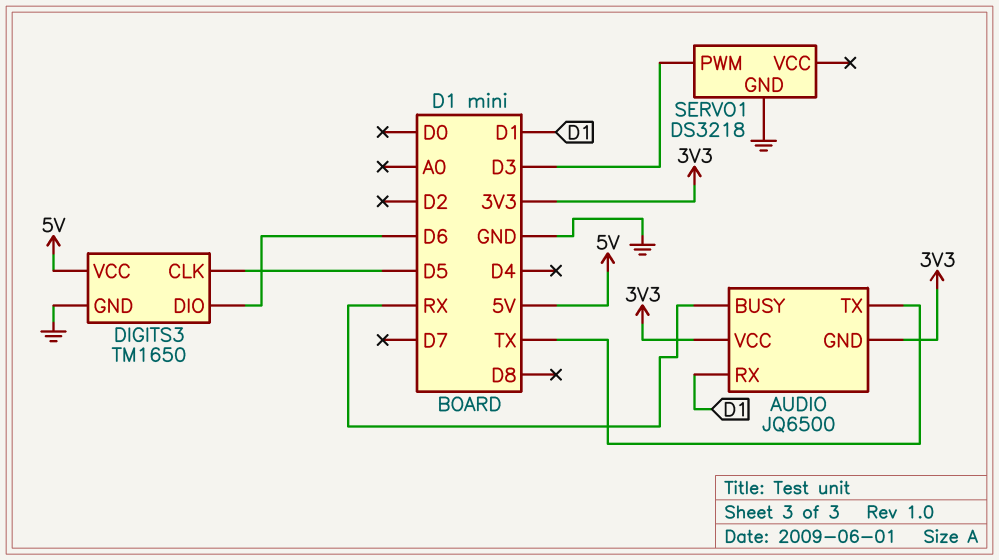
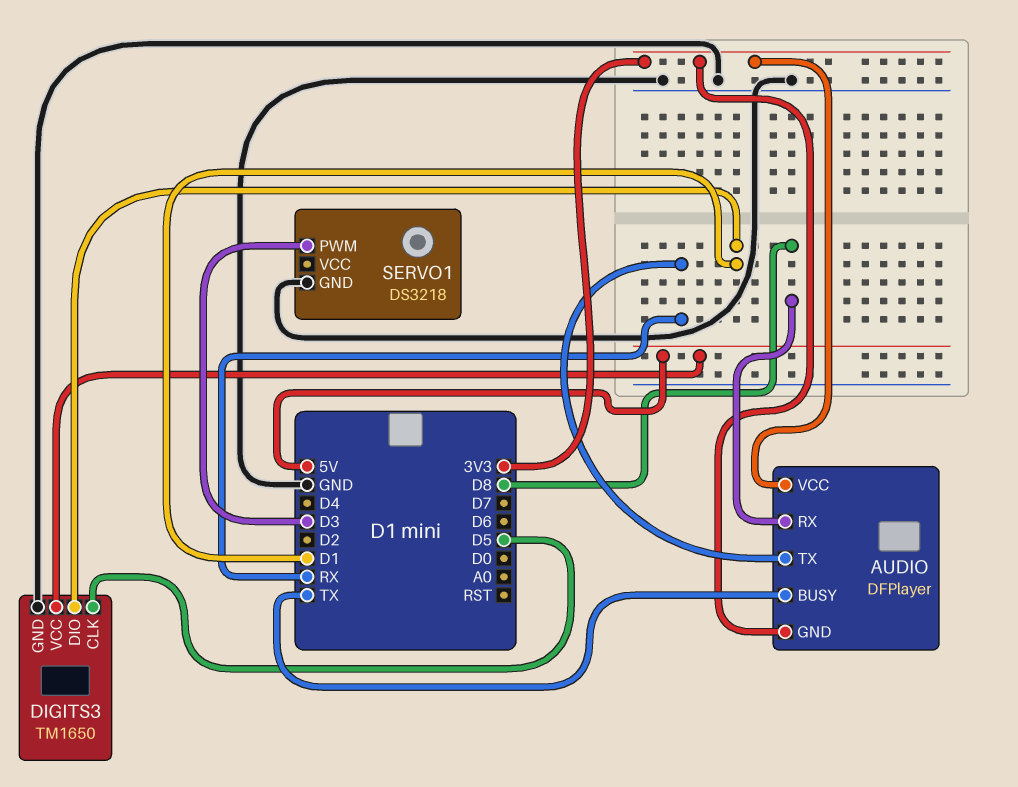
AUDIO: JQ6500 -> DFPlayer
AUDIO pin BUSY: RX -> TX
AUDIO pin RX: D1 -> D8
AUDIO pin TX: TX -> RX
DIGITS3 pin DIO: D6 -> D1

